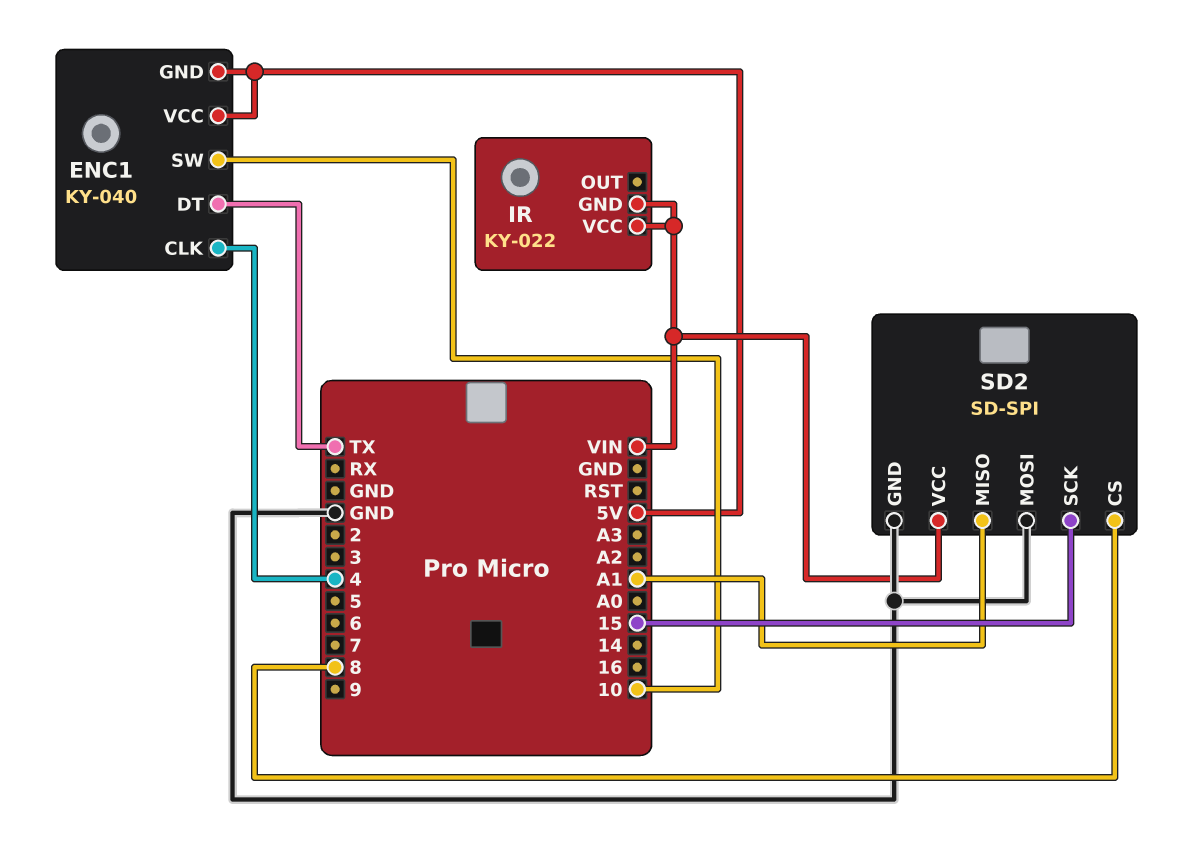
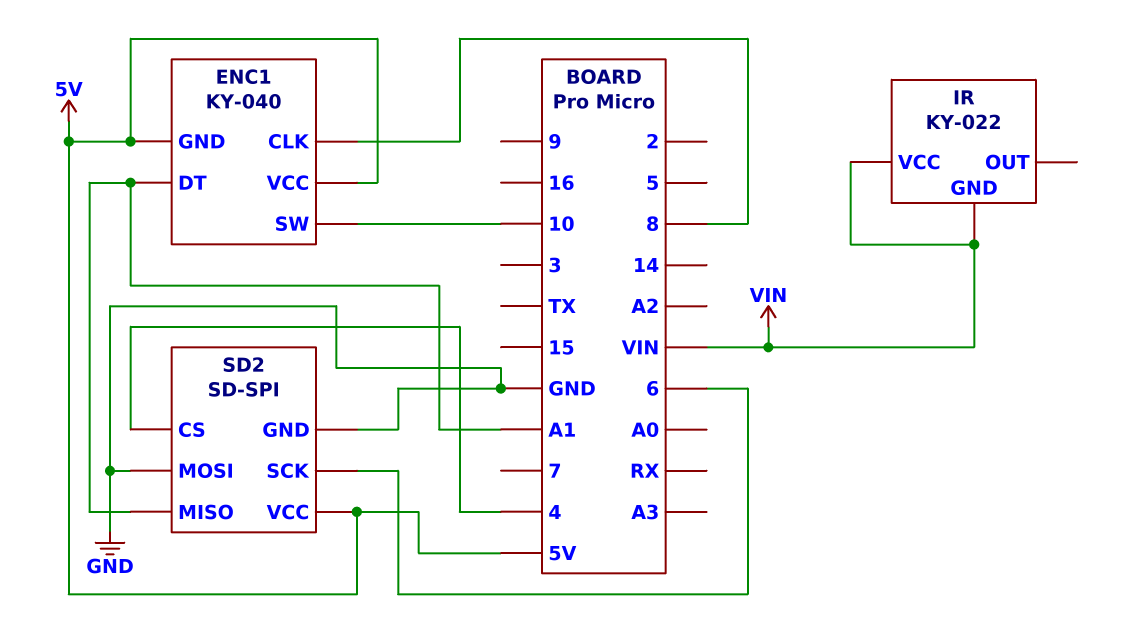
ENC1 pin CLK: 4 -> 8
ENC1 pin DT: TX -> A1
SD2 pin CS: 8 -> 4
SD2 pin SCK: 15 -> 6
SD2 pin VCC: VIN -> 5V

